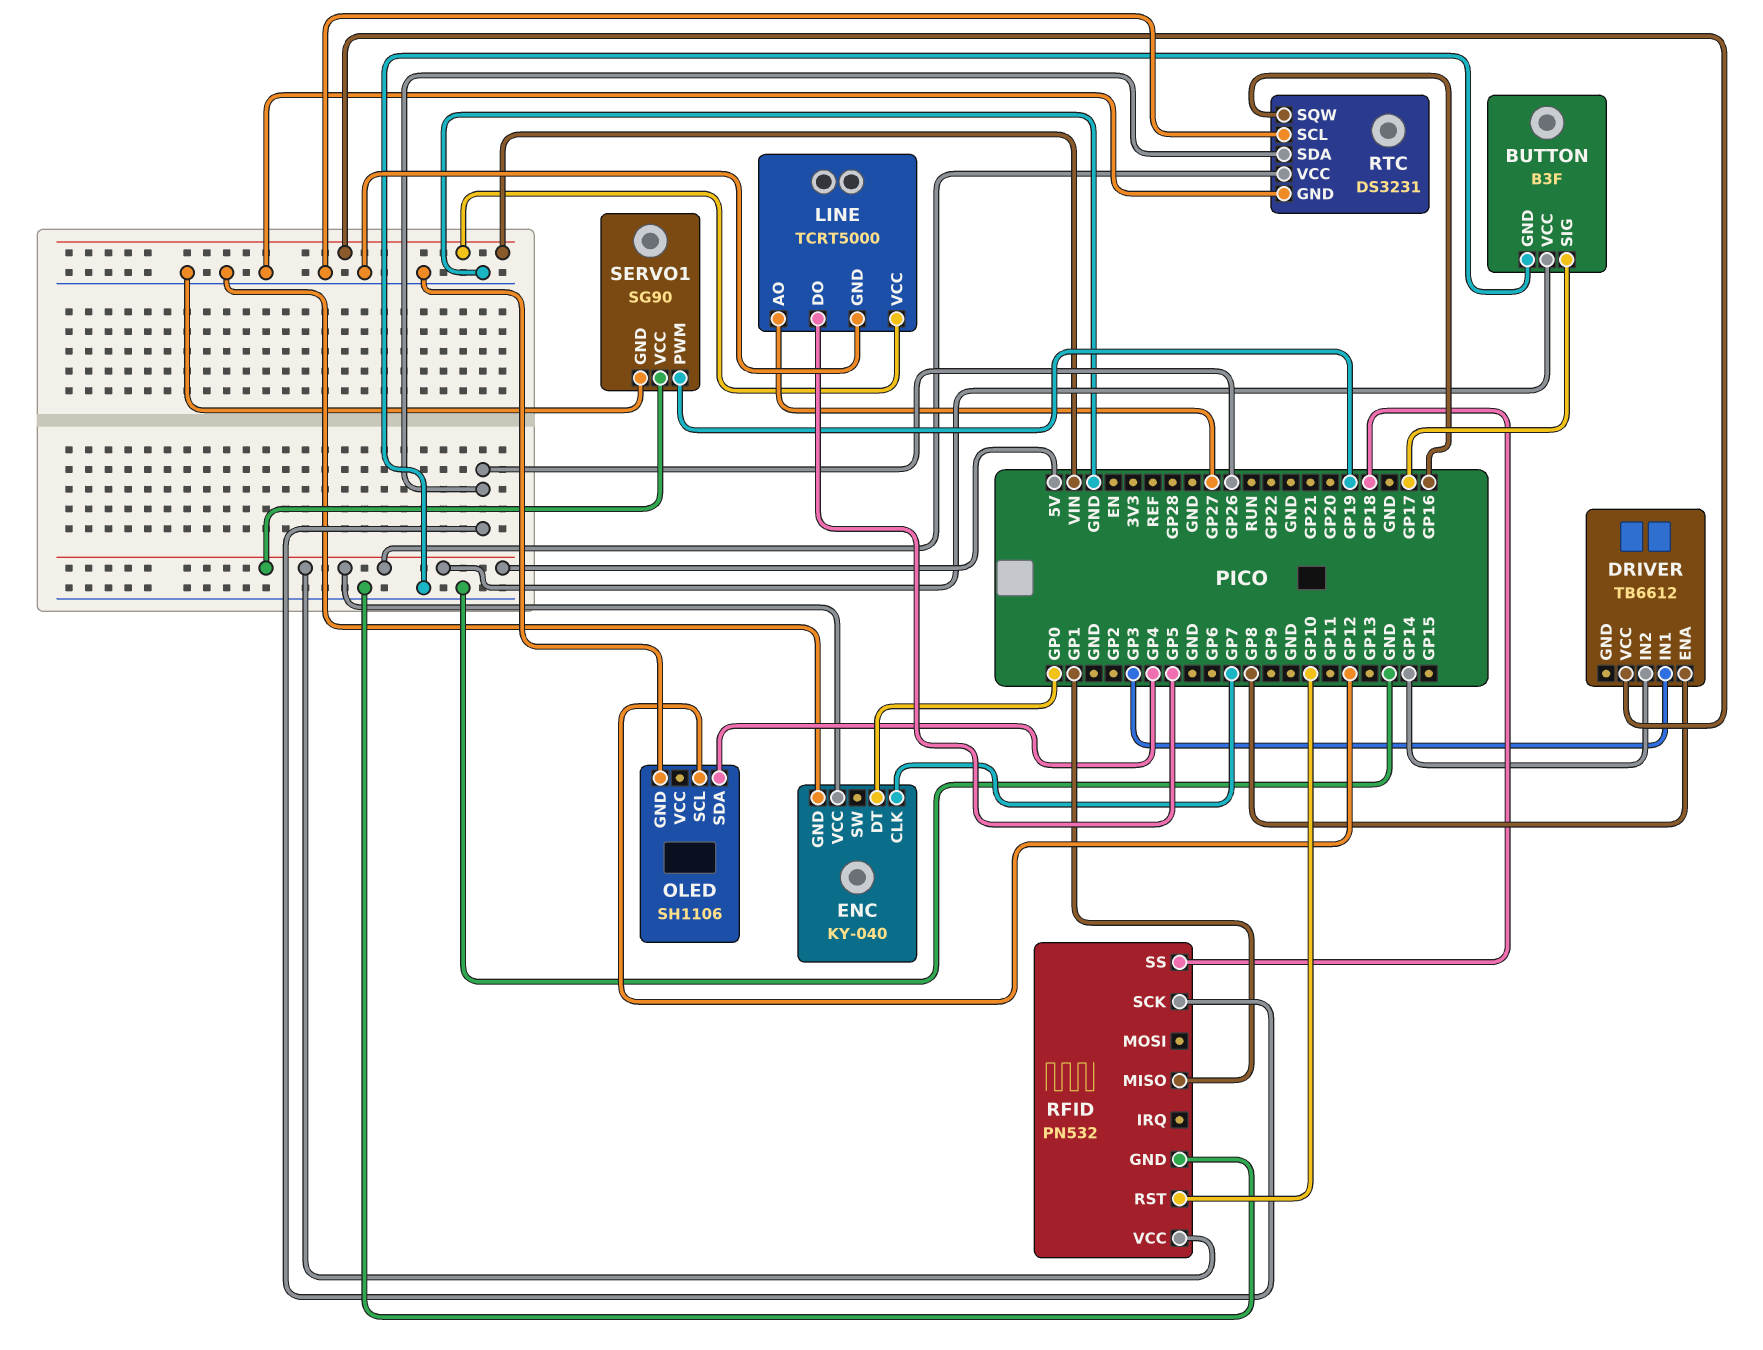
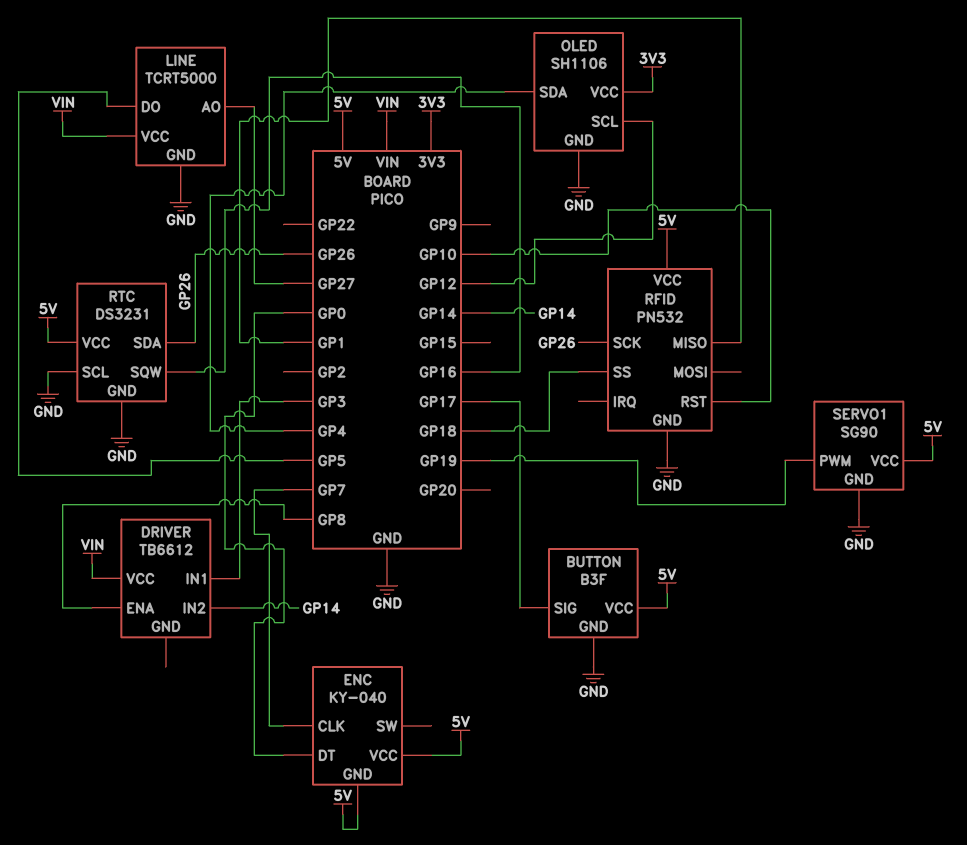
ENC pin GND: GND -> 5V
OLED pin VCC: none -> 3V3

